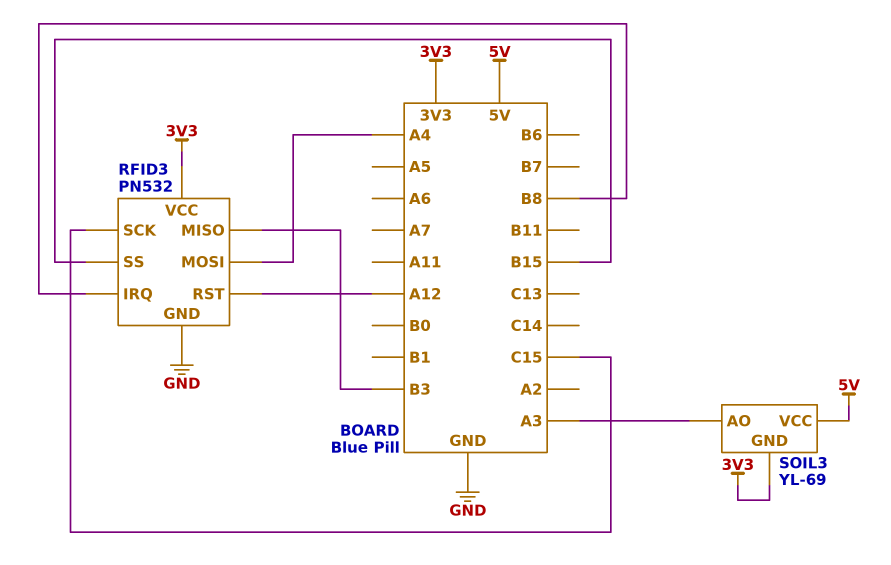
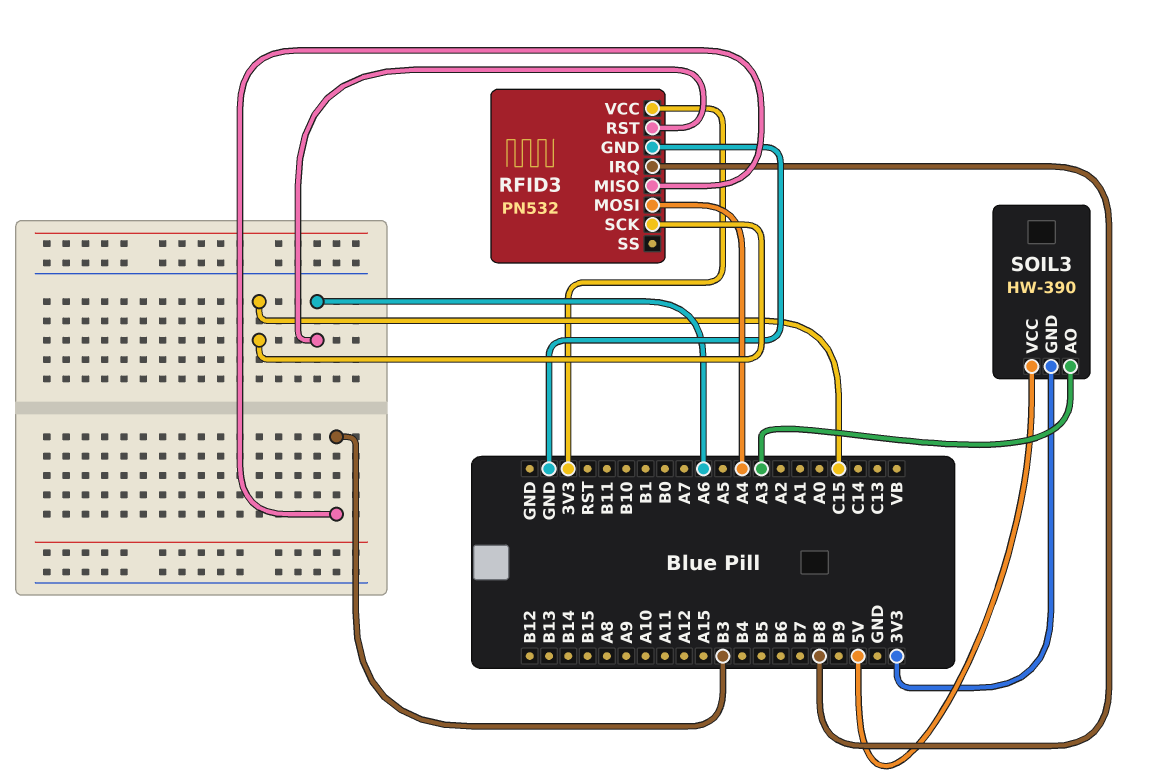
RFID3 pin RST: A12 -> A6
RFID3 pin SS: B15 -> none
SOIL3: YL-69 -> HW-390

